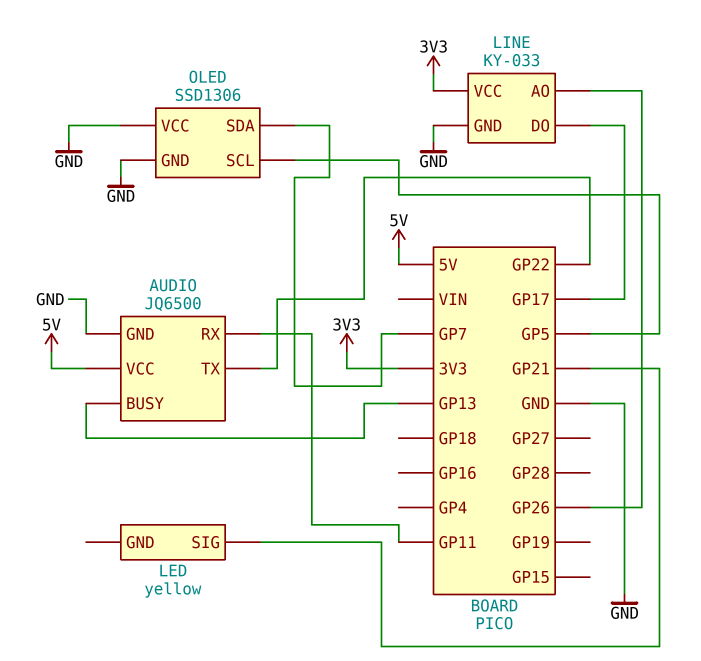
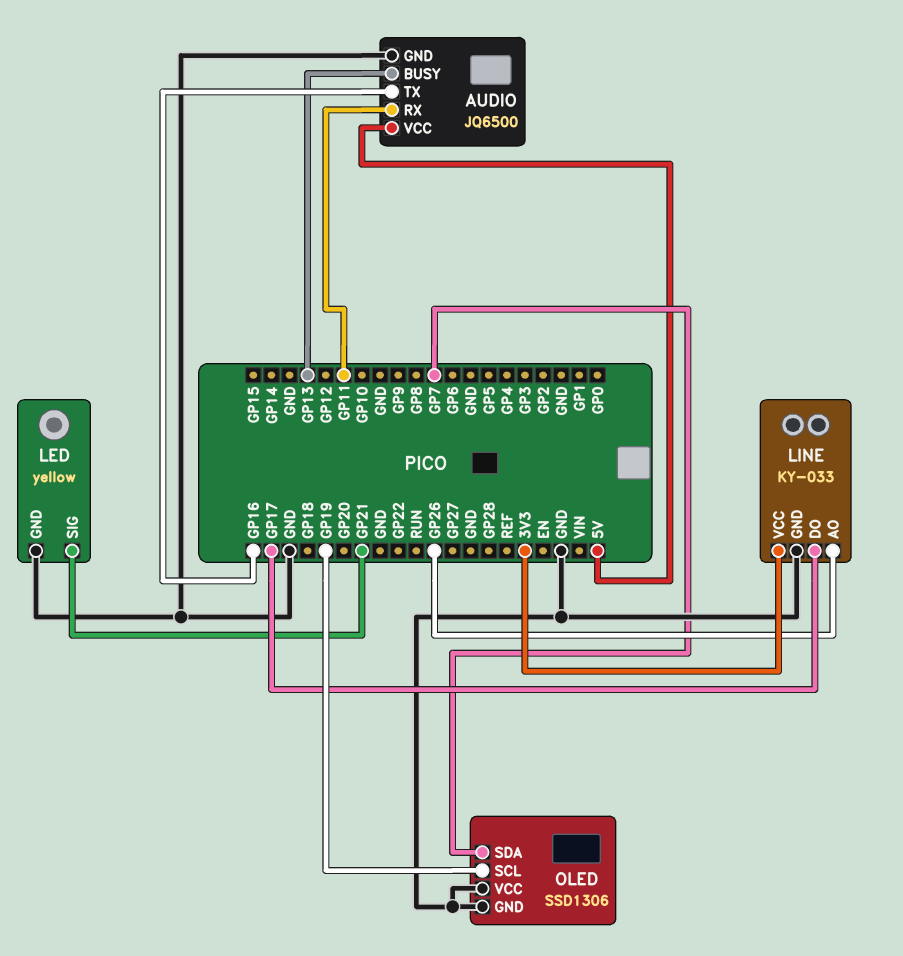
AUDIO pin TX: GP22 -> GP16
LED pin GND: none -> GND
OLED pin SCL: GP5 -> GP19

